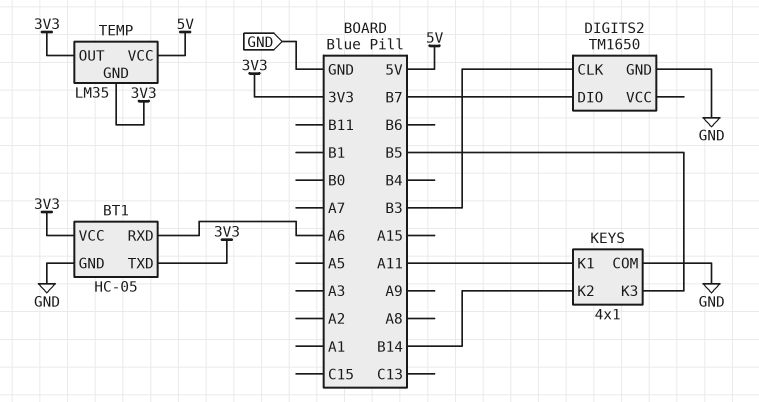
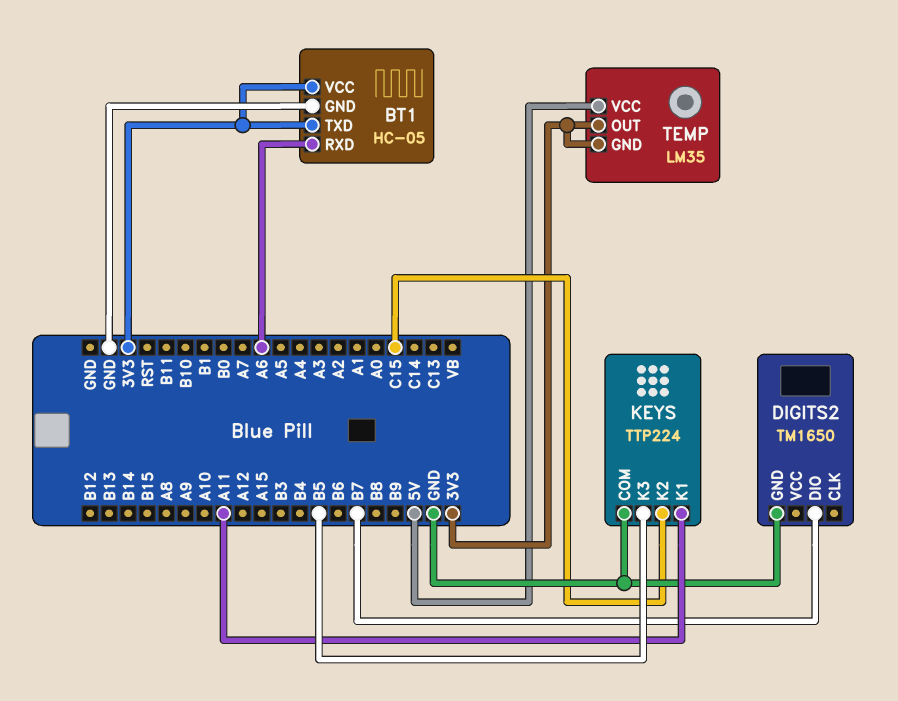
DIGITS2 pin CLK: B3 -> none
KEYS: 4x1 -> TTP224
KEYS pin K2: B14 -> C15

